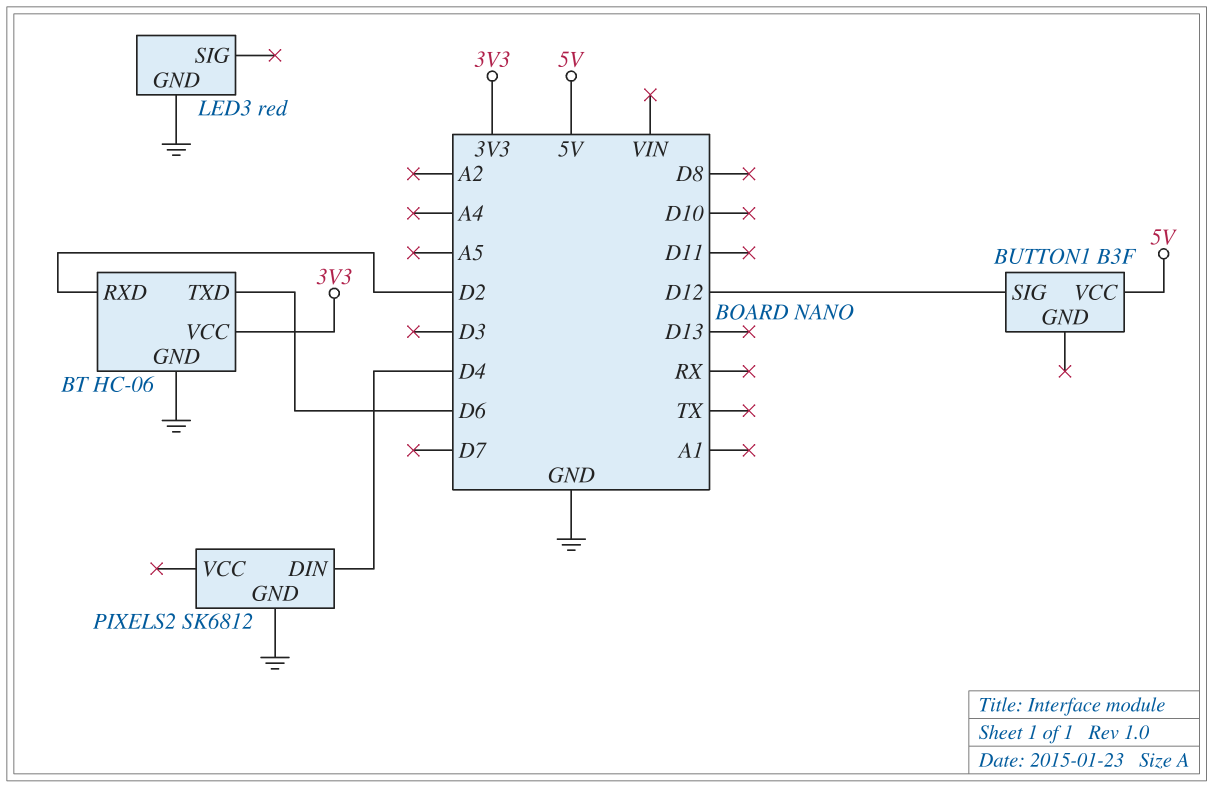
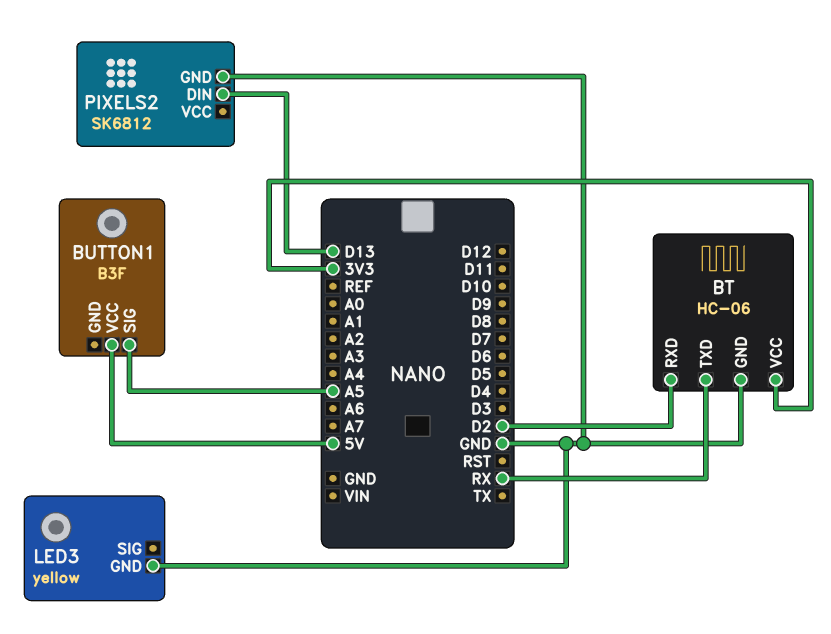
BT pin TXD: D6 -> RX
BUTTON1 pin SIG: D12 -> A5
LED3: red -> yellow
PIXELS2 pin DIN: D4 -> D13

